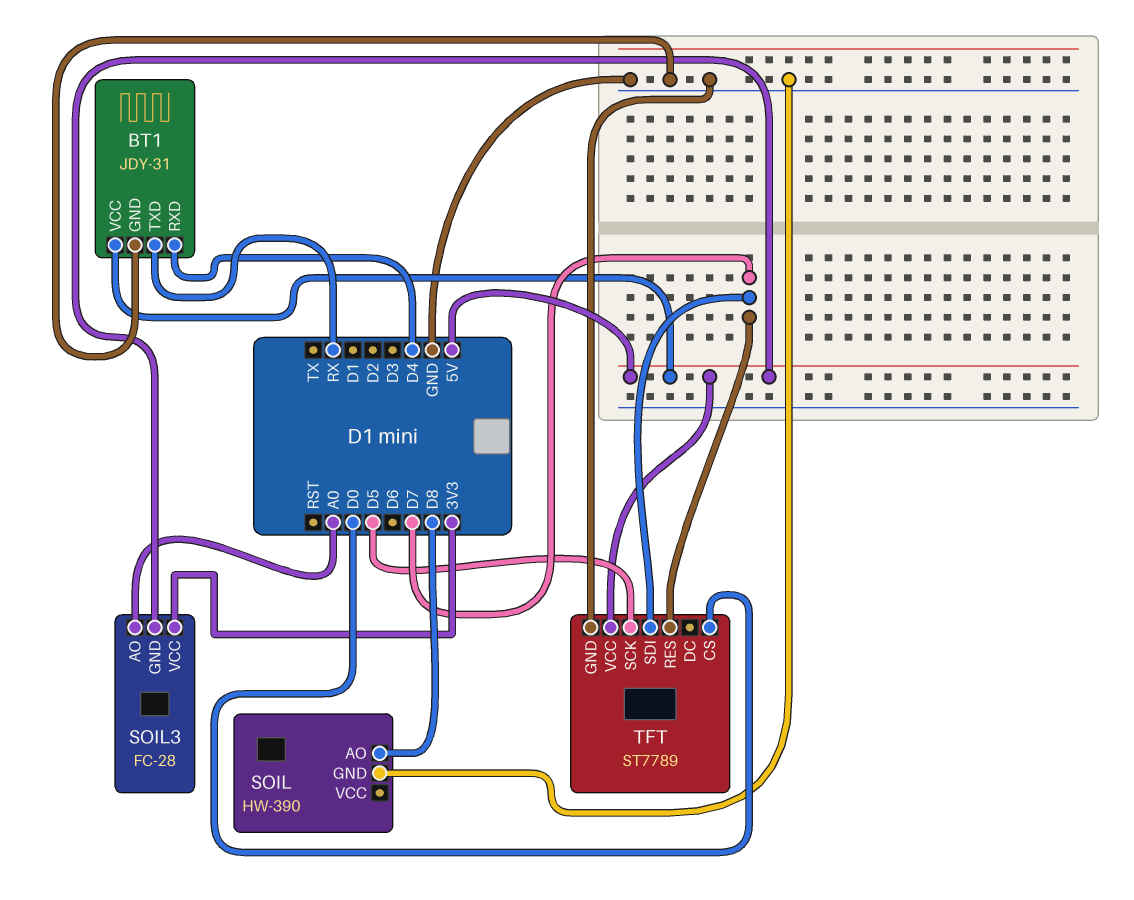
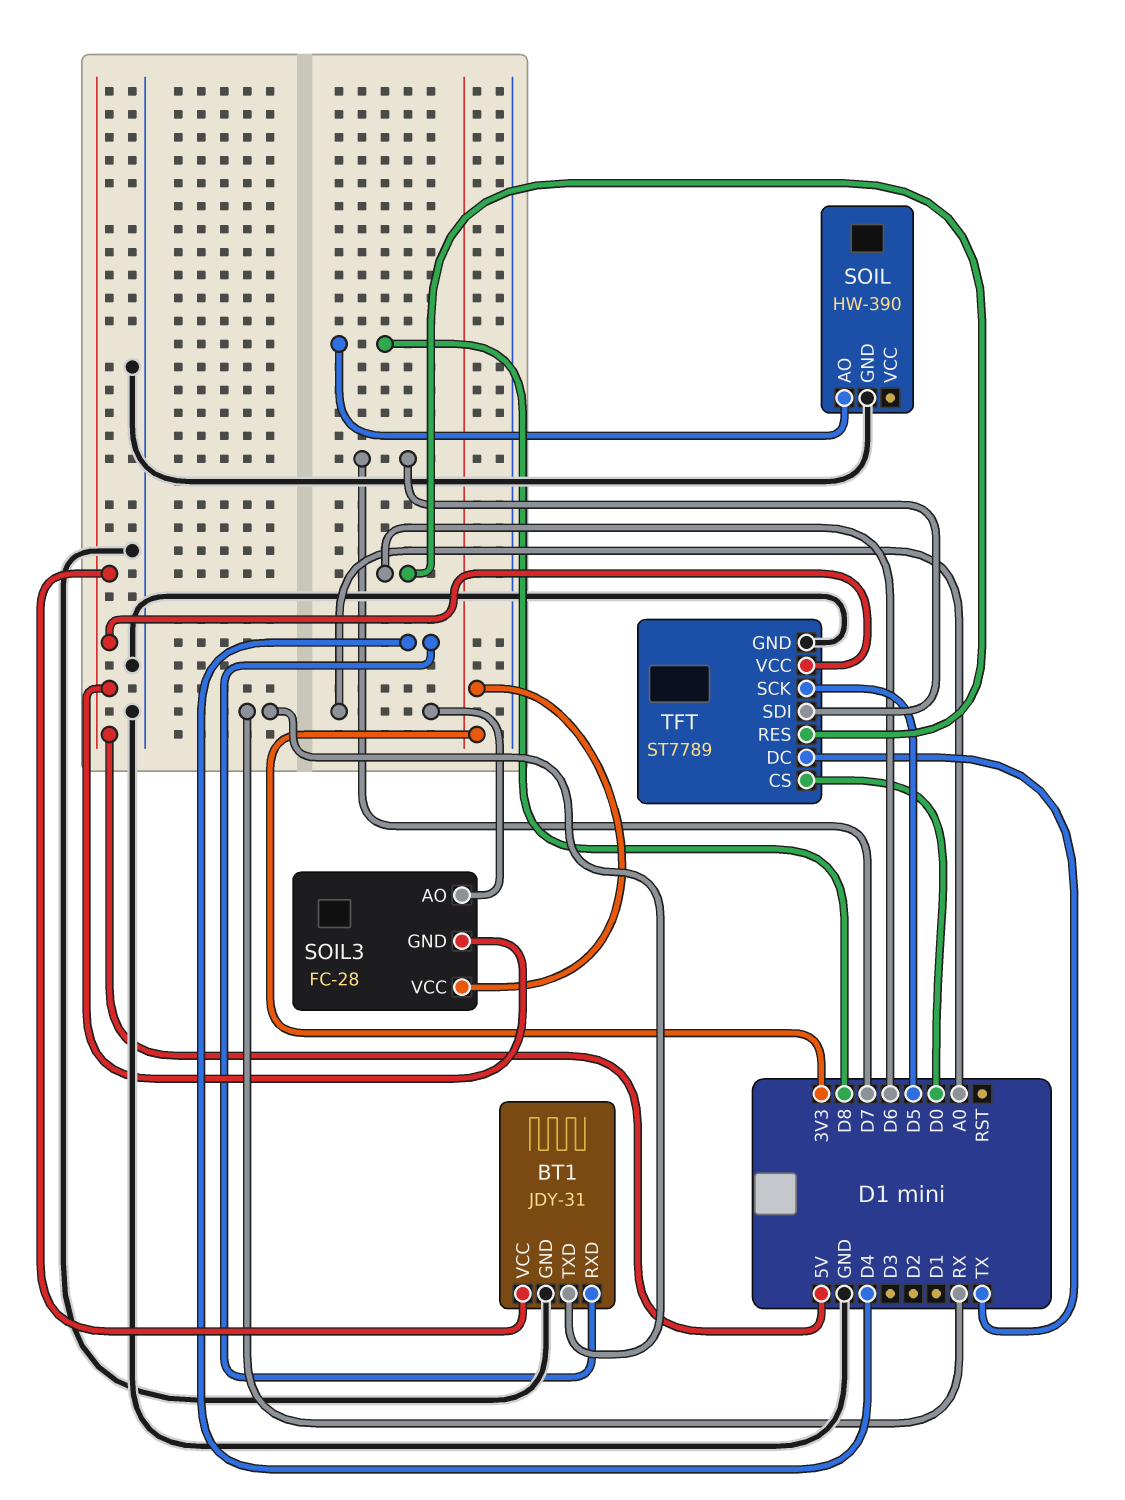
TFT pin DC: none -> TX
TFT pin RES: D7 -> D6

